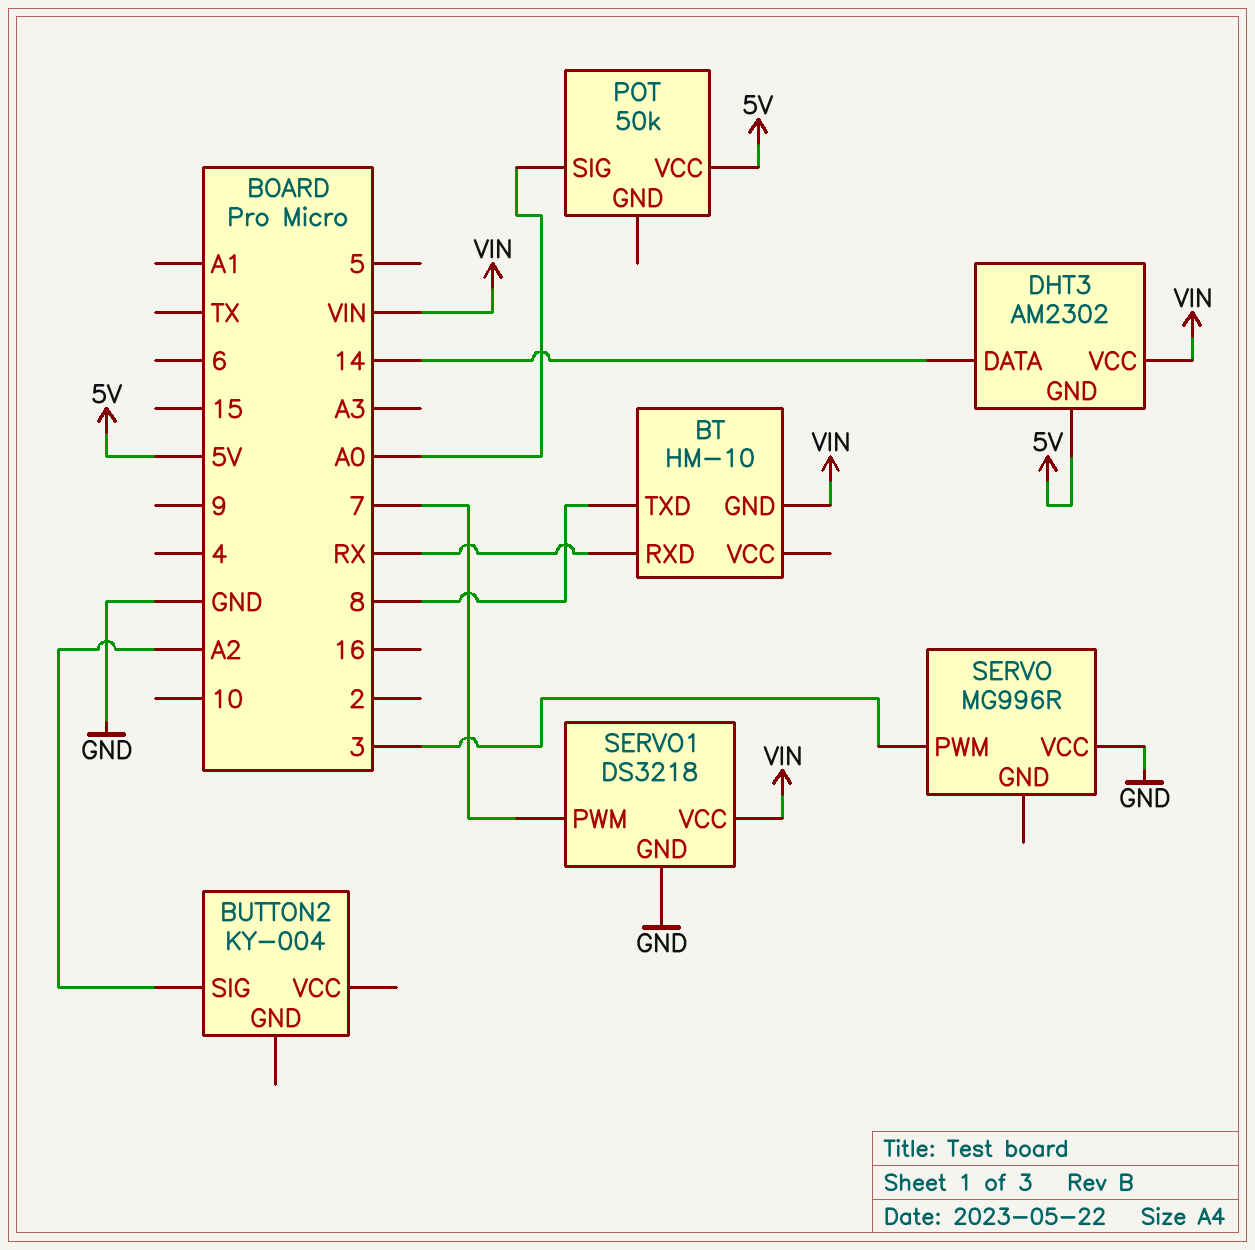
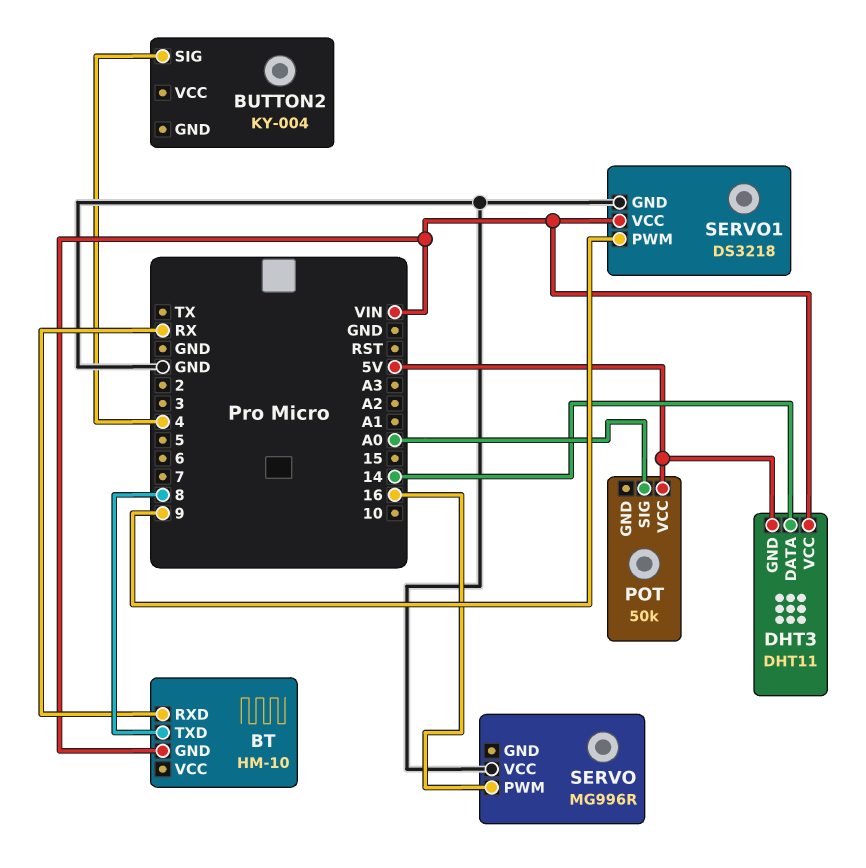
BUTTON2 pin SIG: A2 -> 4
DHT3: AM2302 -> DHT11
SERVO pin PWM: 3 -> 16
SERVO1 pin PWM: 7 -> 9

